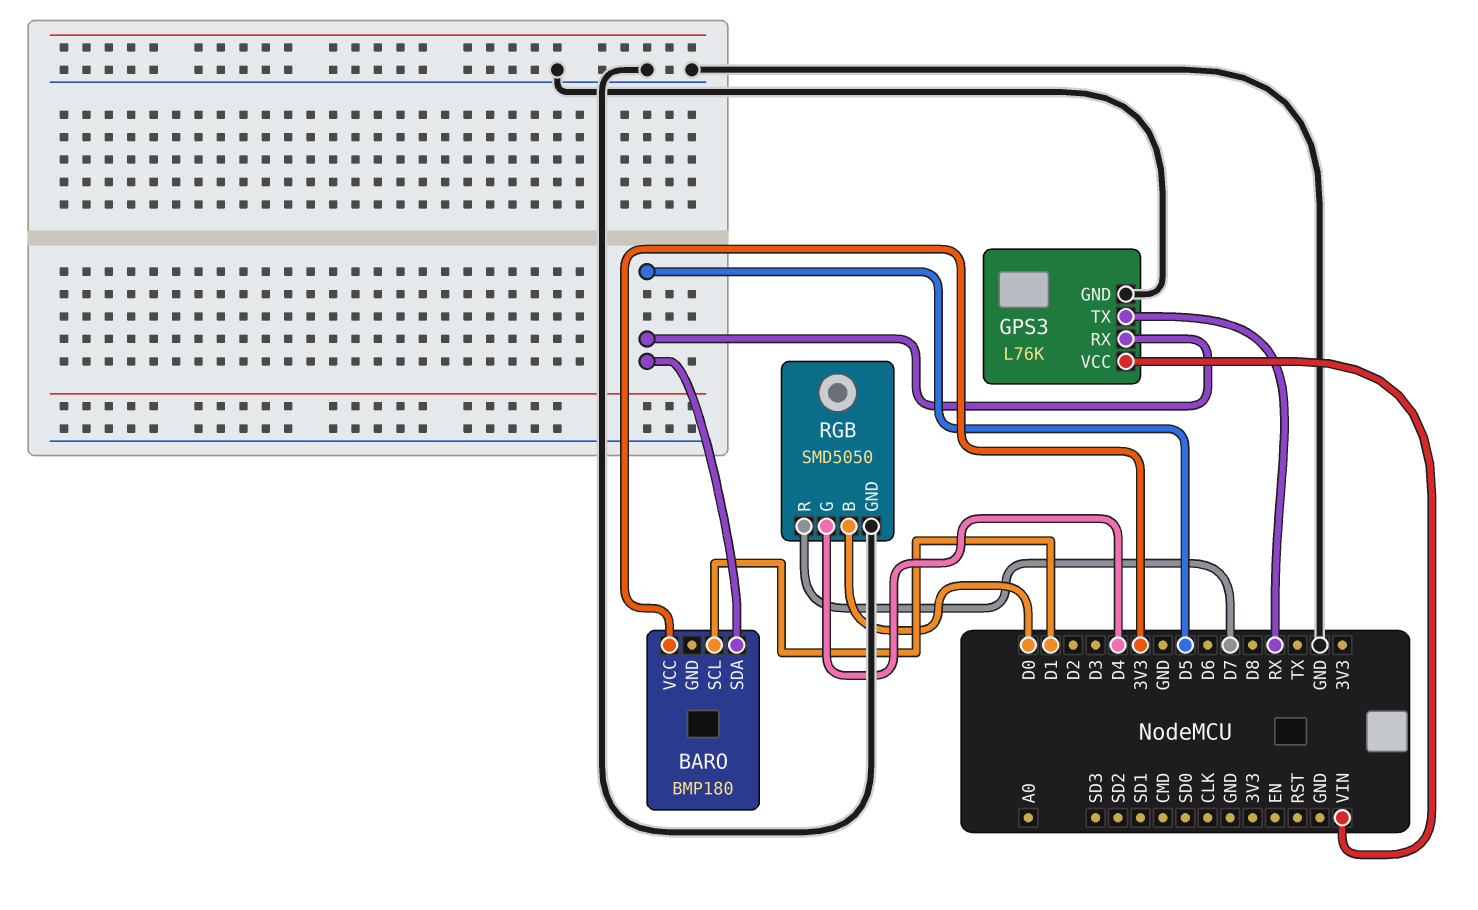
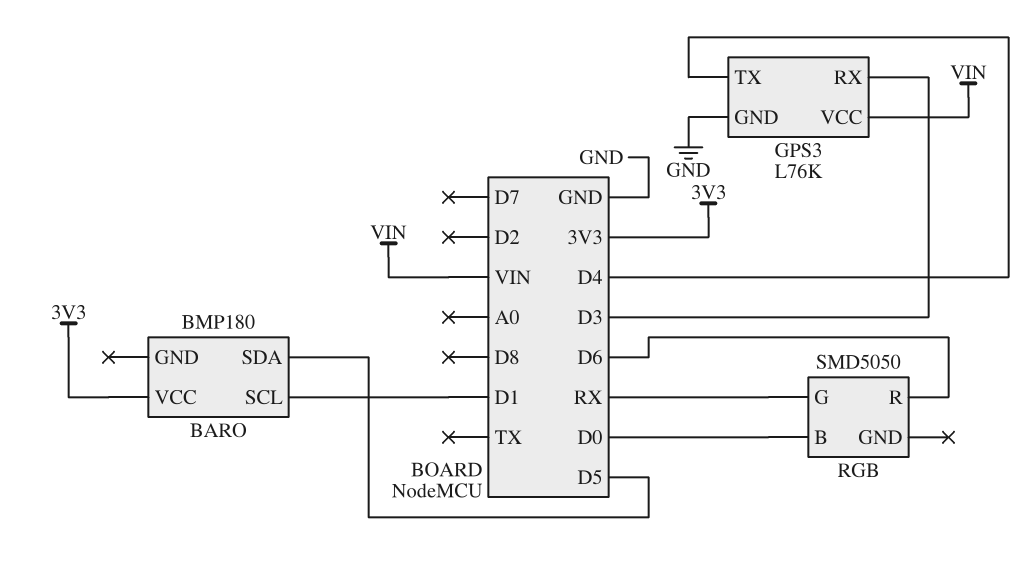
GPS3 pin RX: D5 -> D3
GPS3 pin TX: RX -> D4
RGB pin G: D4 -> RX
RGB pin GND: GND -> none
RGB pin R: D7 -> D6

